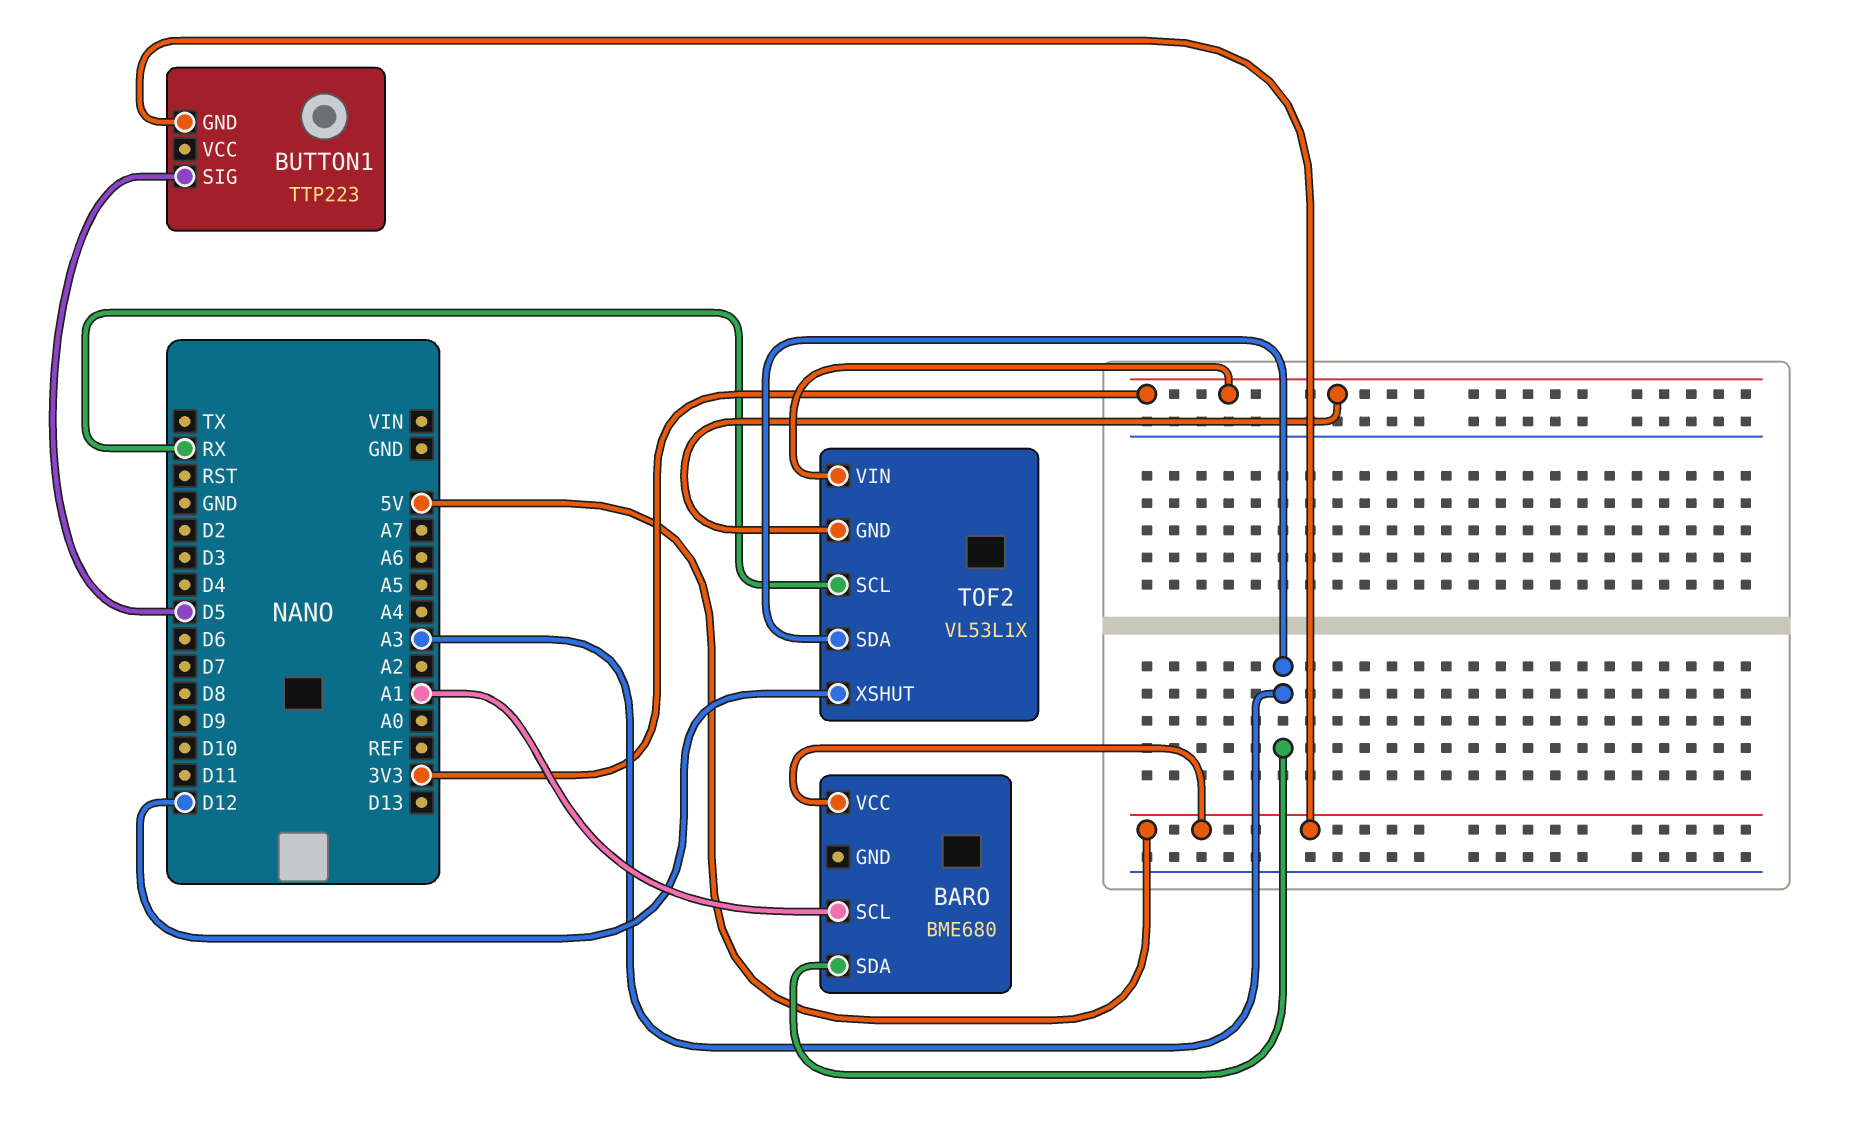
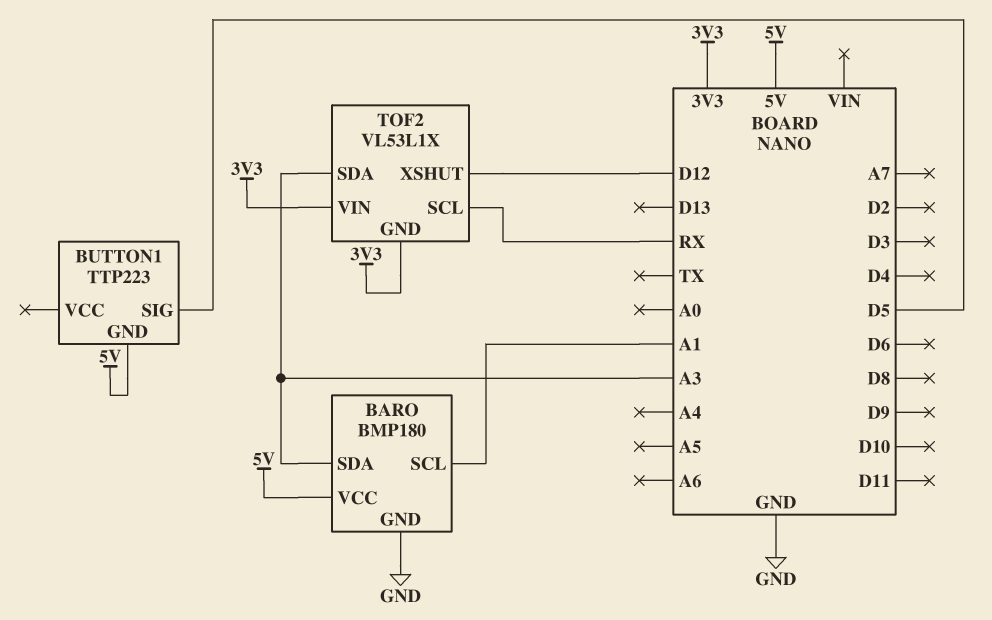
BARO: BME680 -> BMP180
BARO pin GND: none -> GND

